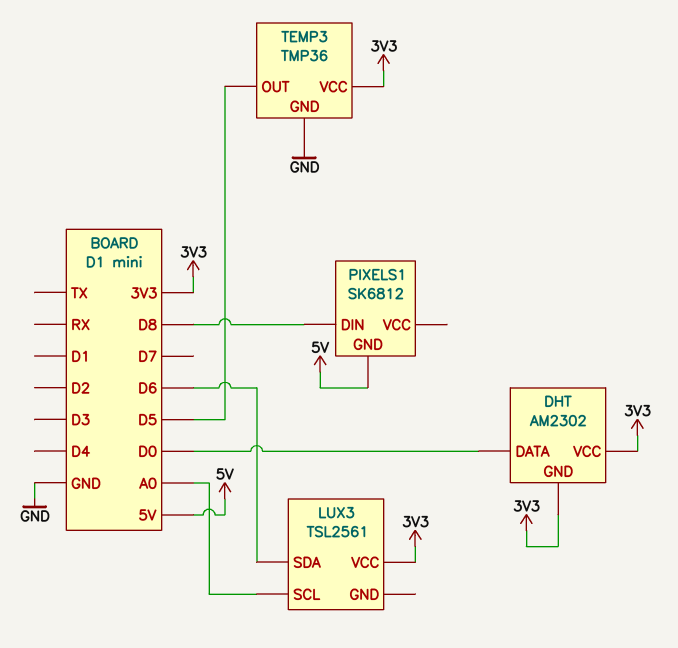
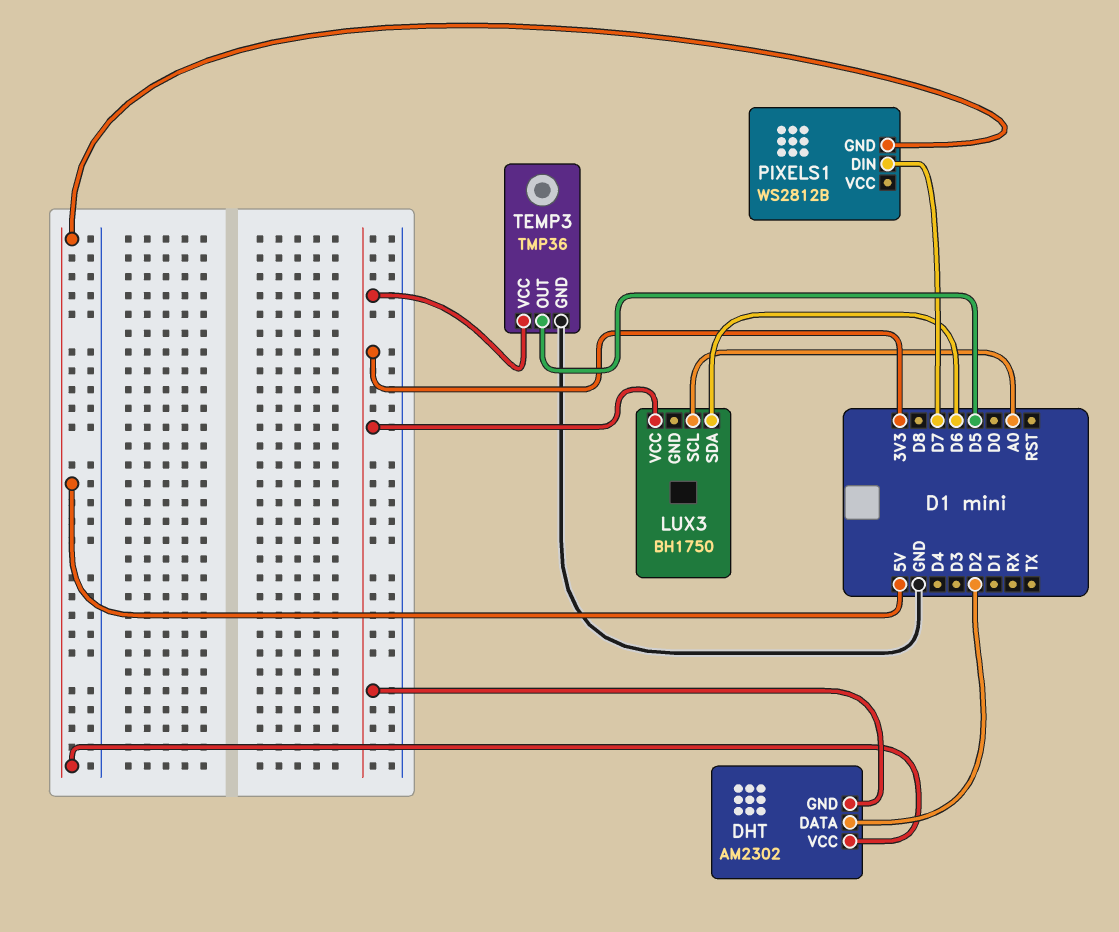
DHT pin DATA: D0 -> D2
DHT pin VCC: 3V3 -> 5V
LUX3: TSL2561 -> BH1750
PIXELS1: SK6812 -> WS2812B
PIXELS1 pin DIN: D8 -> D7

